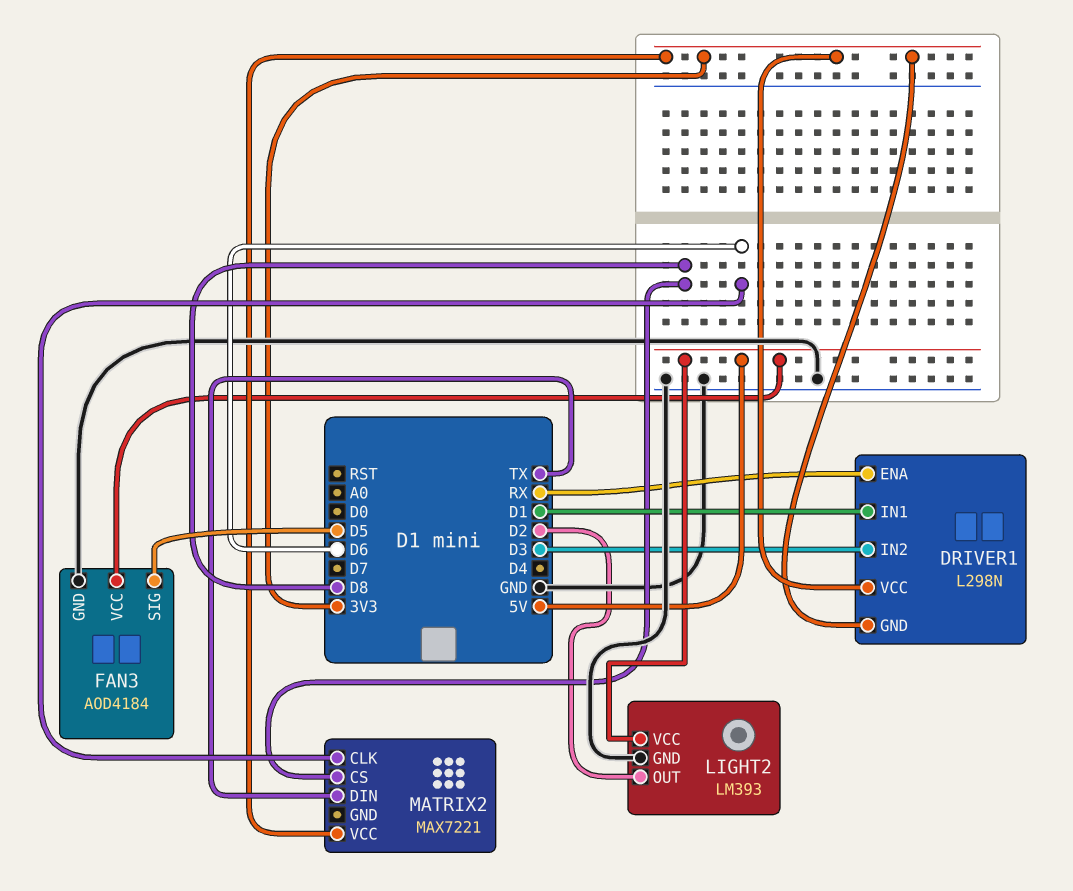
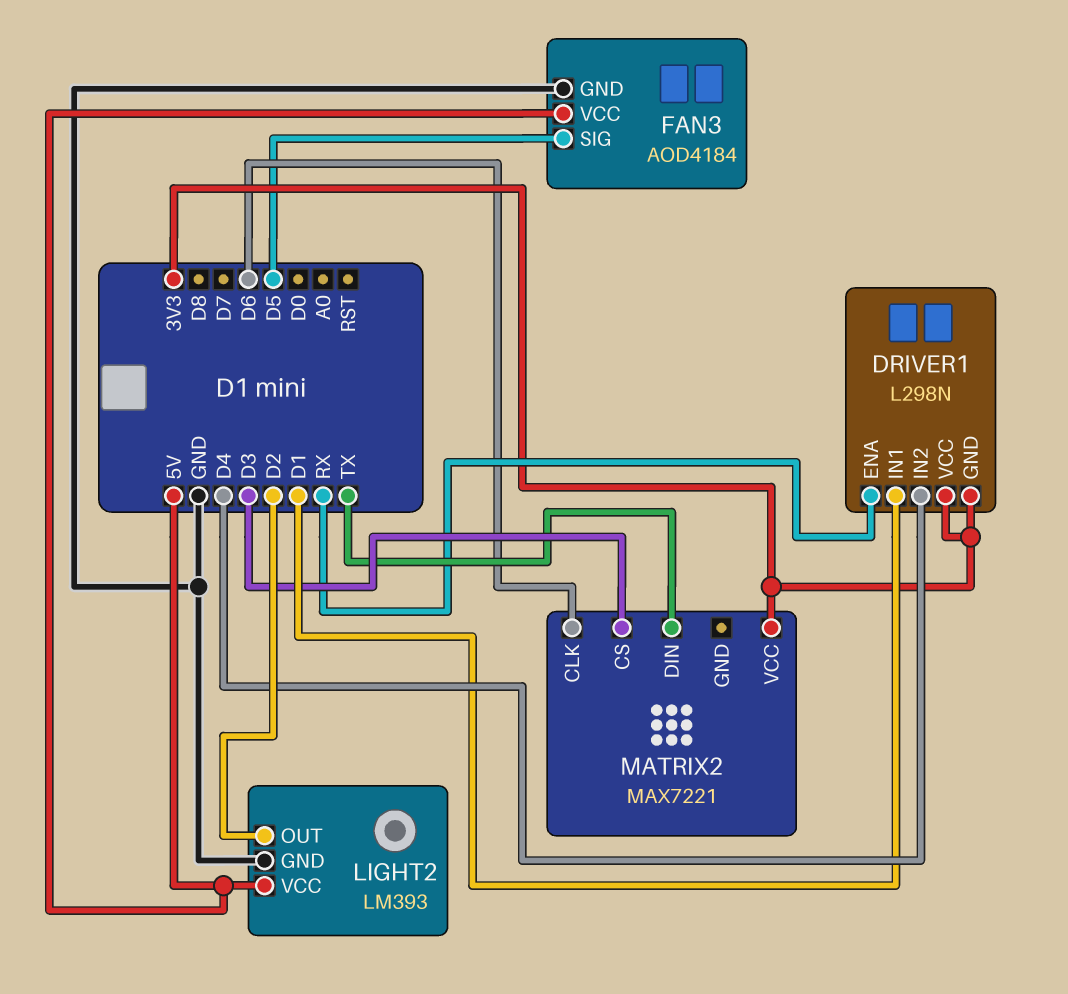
DRIVER1 pin IN2: D3 -> D4
MATRIX2 pin CS: D8 -> D3

